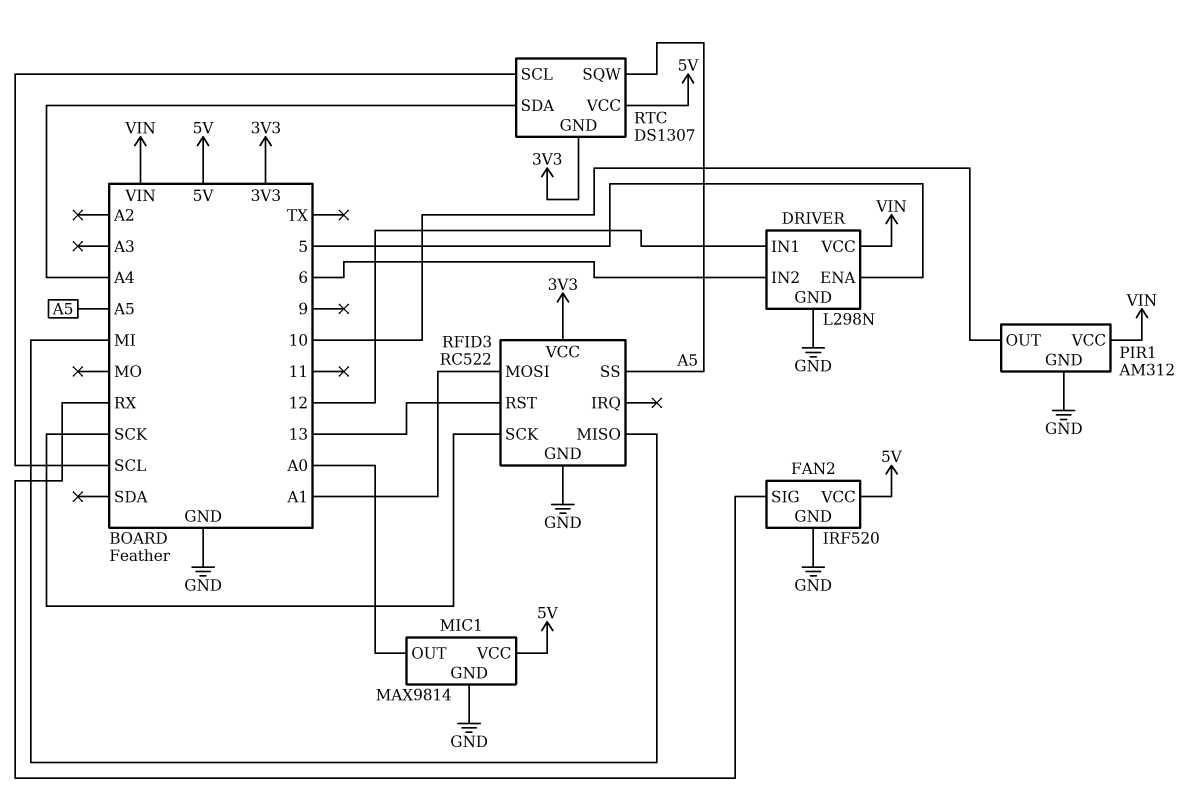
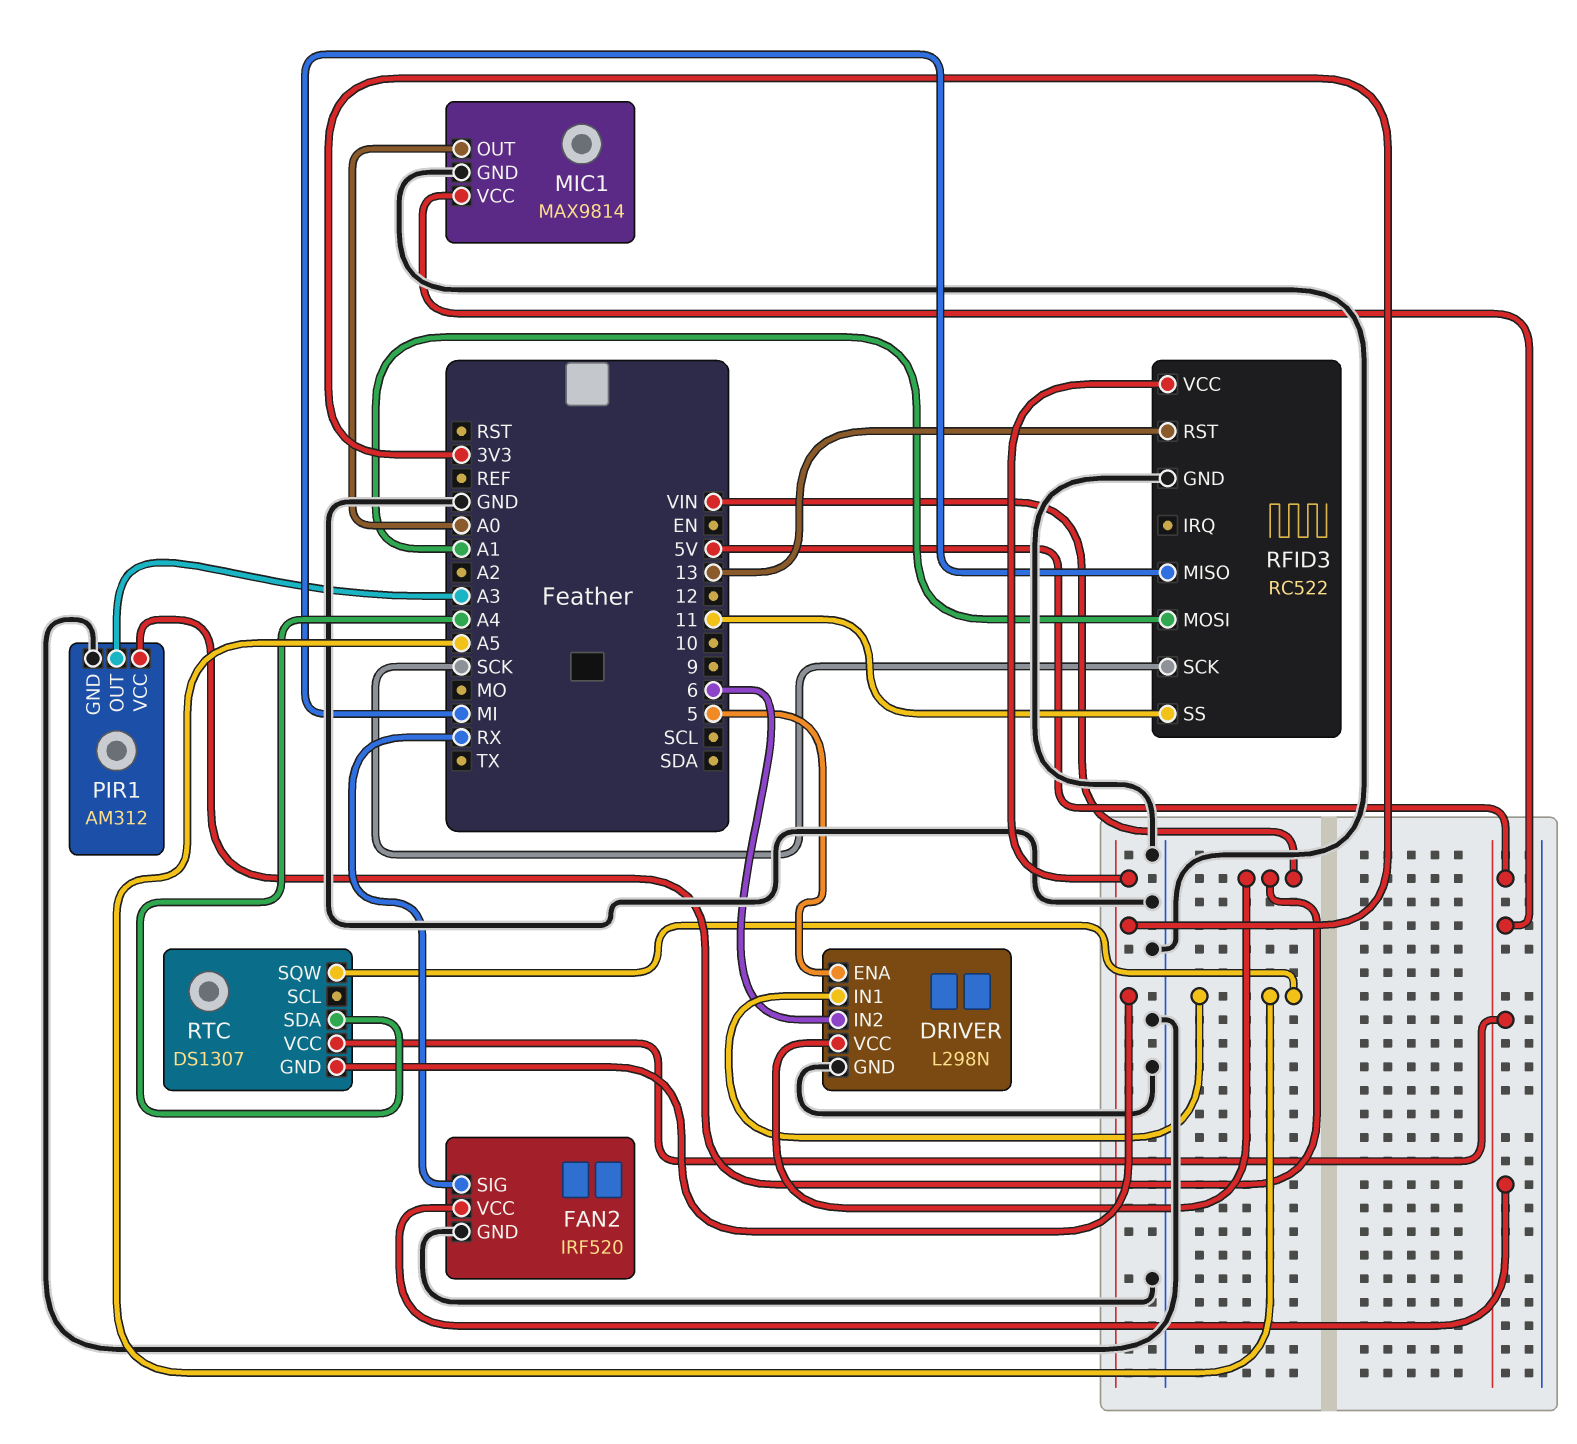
DRIVER pin IN1: 12 -> A5
PIR1 pin OUT: 10 -> A3
RFID3 pin SS: A5 -> 11
RTC pin SCL: SCL -> none

